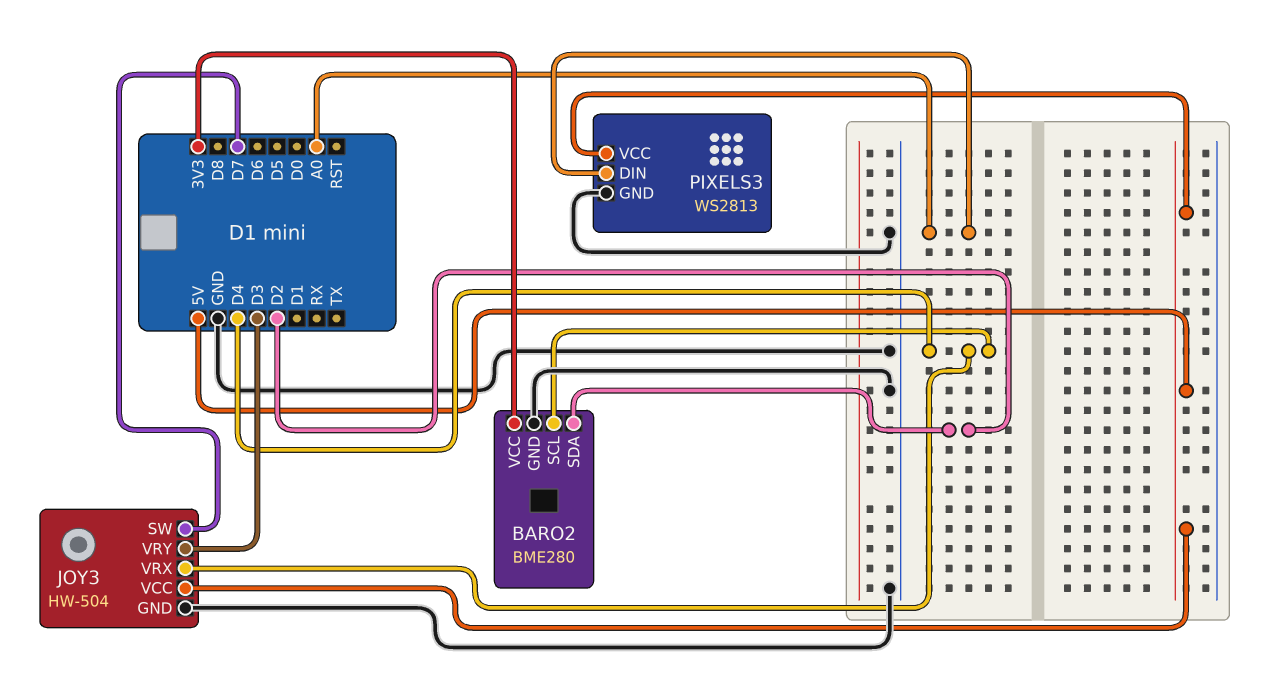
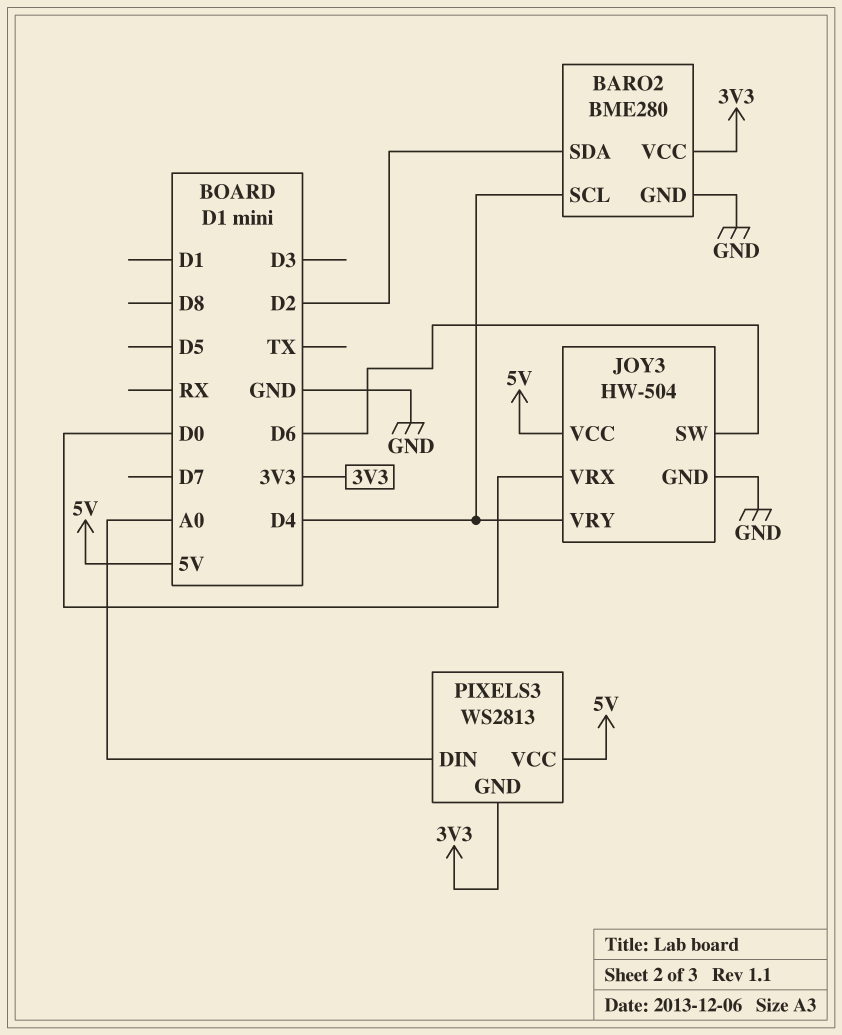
JOY3 pin SW: D7 -> D6
JOY3 pin VRX: D4 -> D0
JOY3 pin VRY: D3 -> D4
PIXELS3 pin GND: GND -> 3V3

